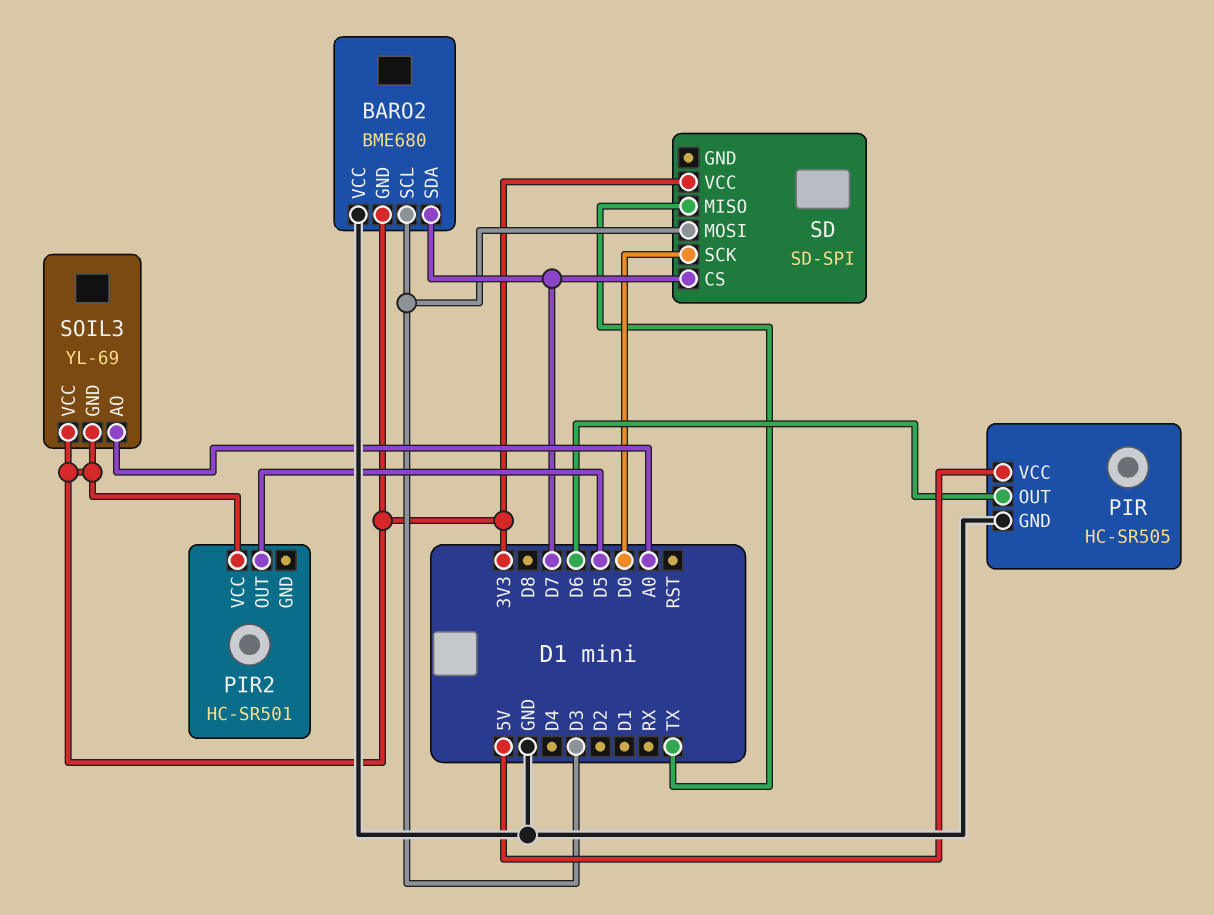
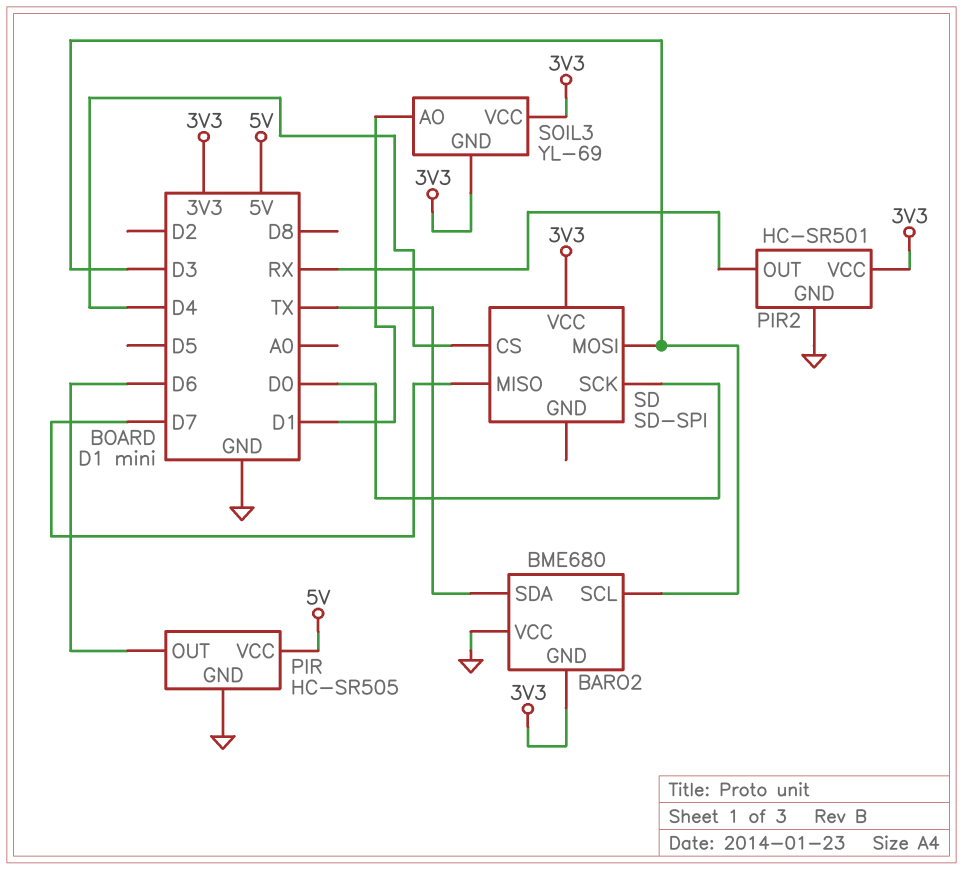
BARO2 pin SDA: D7 -> TX
PIR2 pin GND: none -> GND
PIR2 pin OUT: D5 -> RX
SD pin CS: D7 -> D4
SD pin MISO: TX -> D7
SOIL3 pin AO: A0 -> D1

